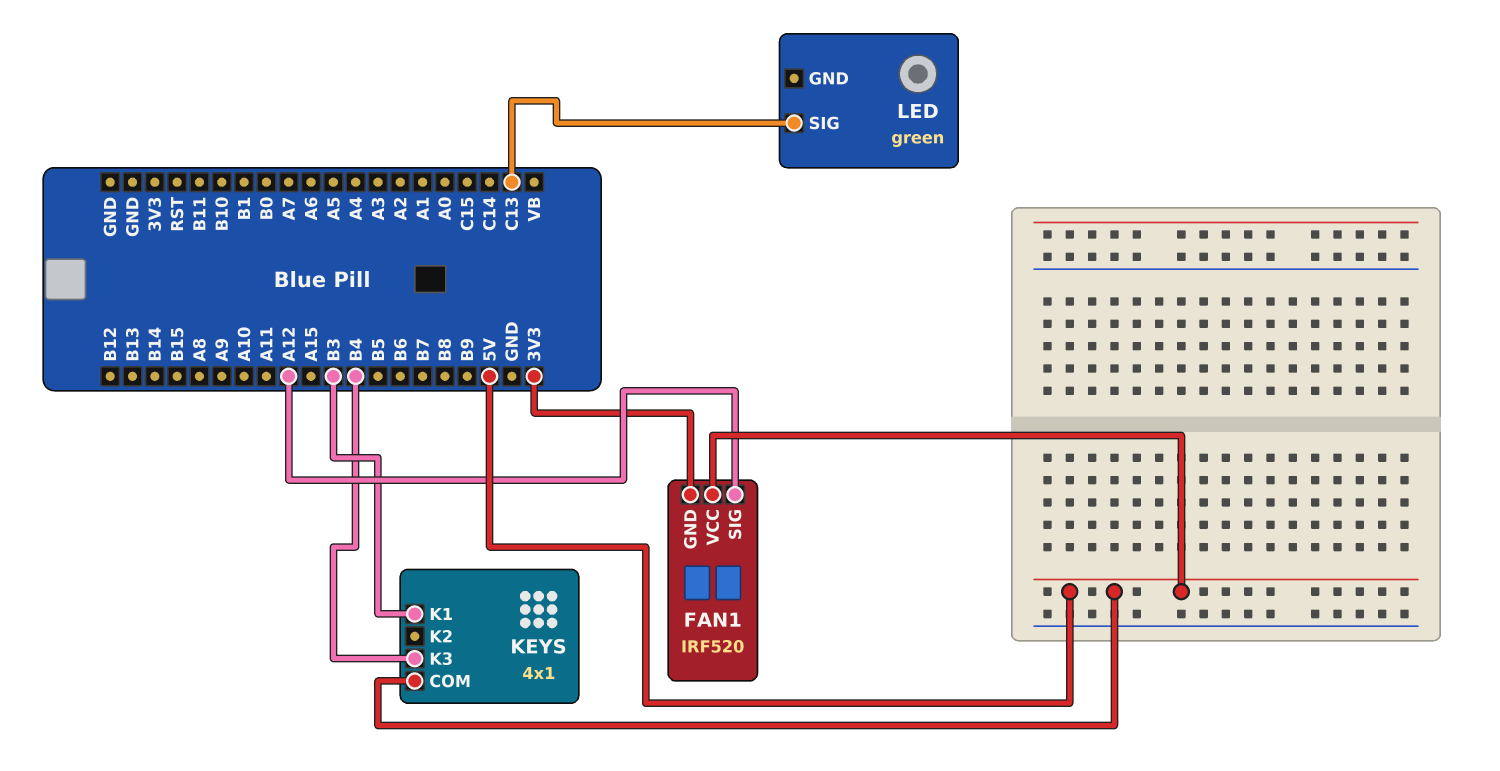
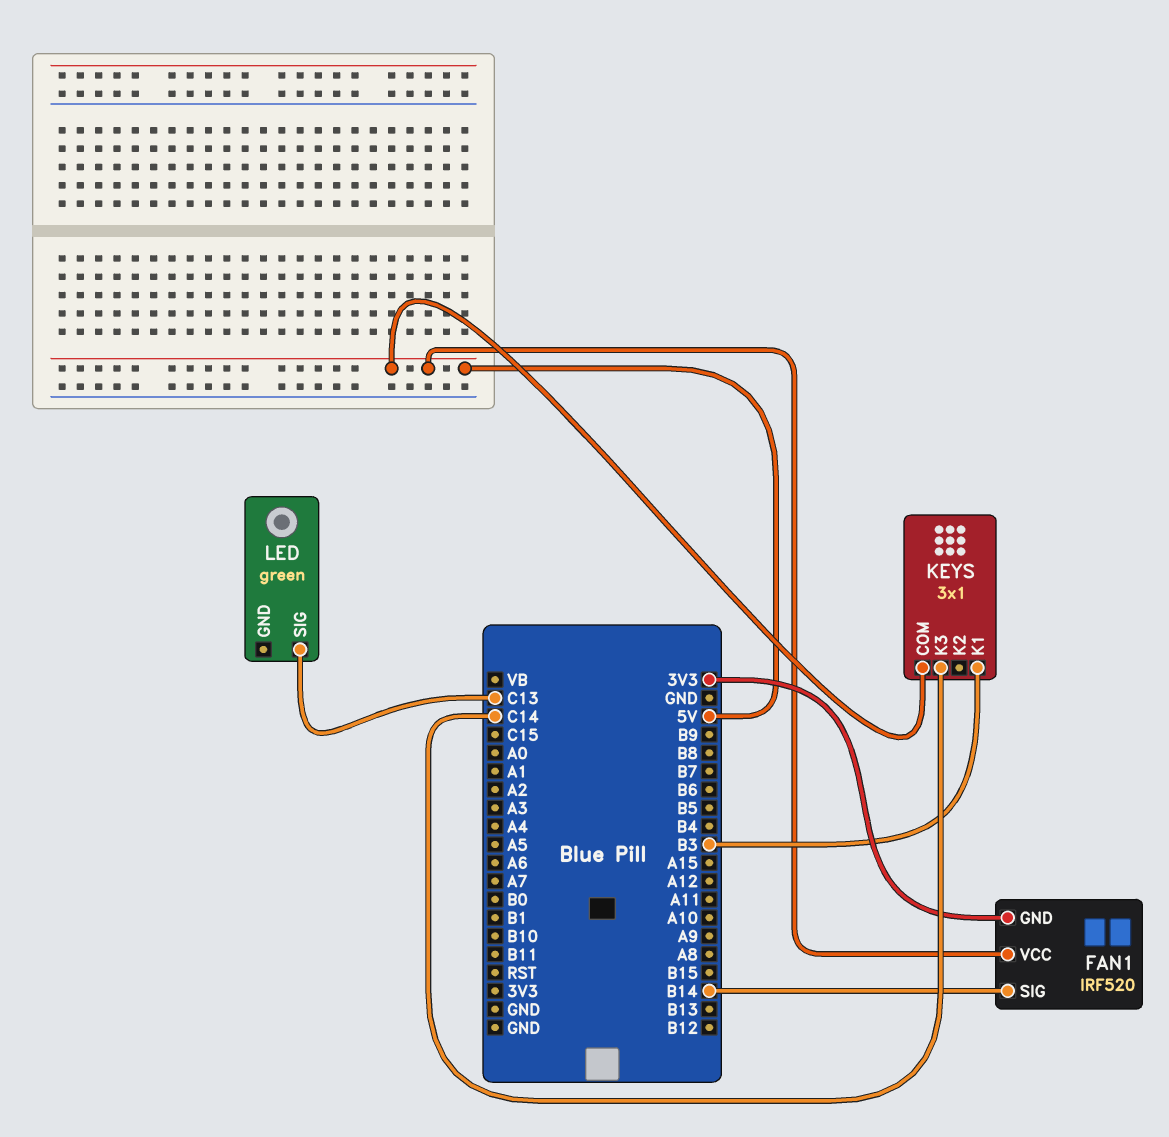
FAN1 pin SIG: A12 -> B14
KEYS: 4x1 -> 3x1
KEYS pin K3: B4 -> C14

